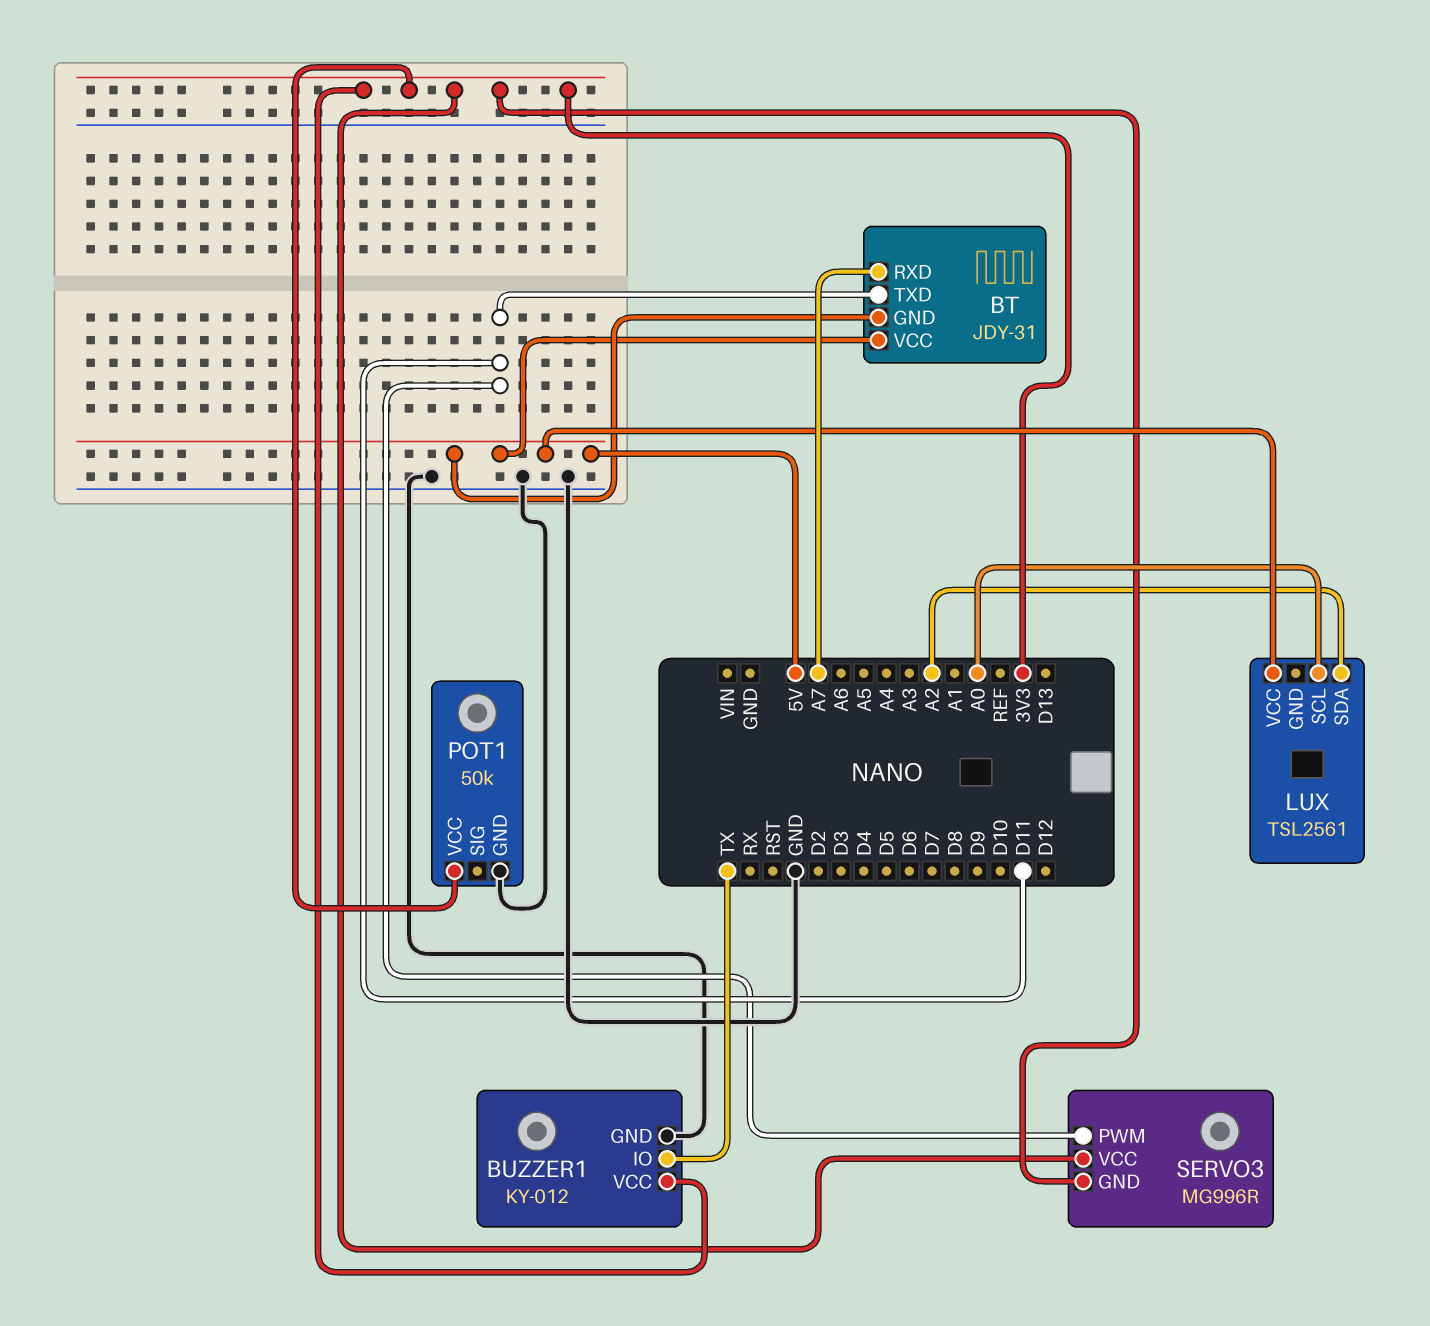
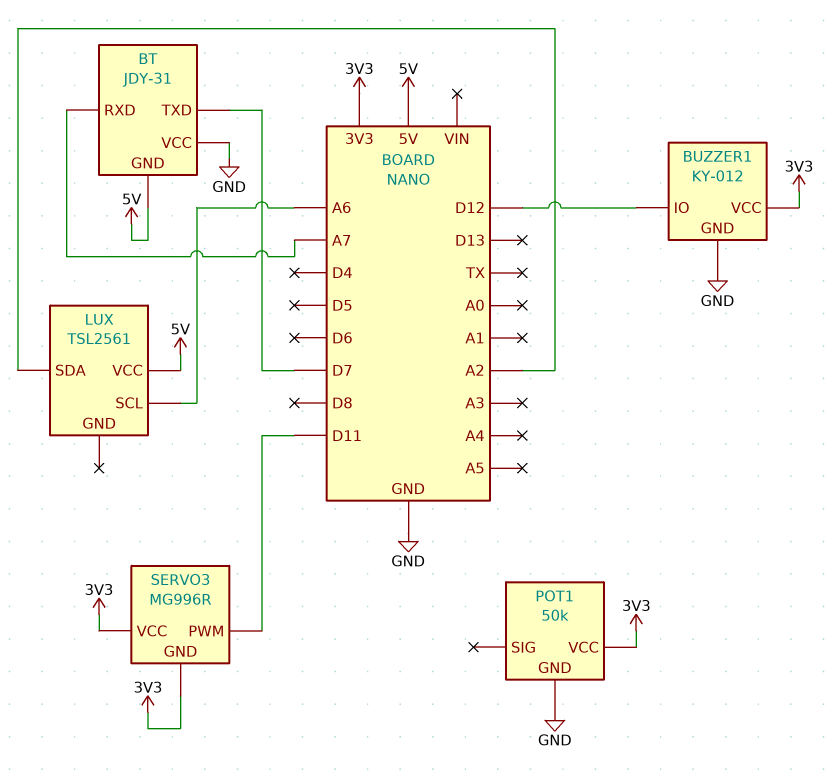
BT pin TXD: D11 -> D7
BT pin VCC: 5V -> GND
BUZZER1 pin IO: TX -> D12
LUX pin SCL: A0 -> A6

